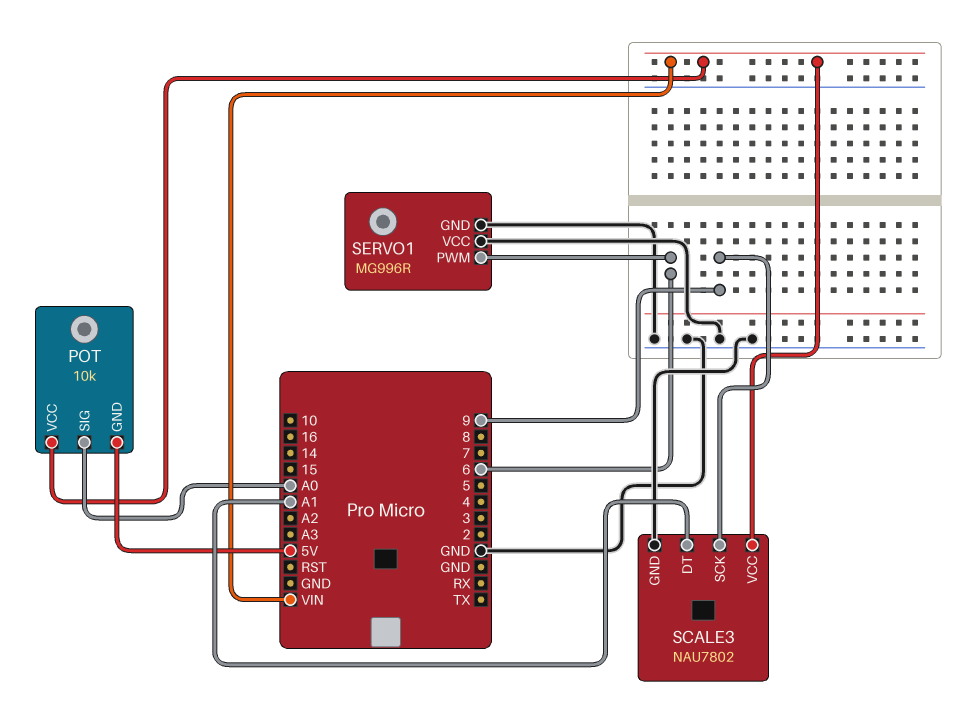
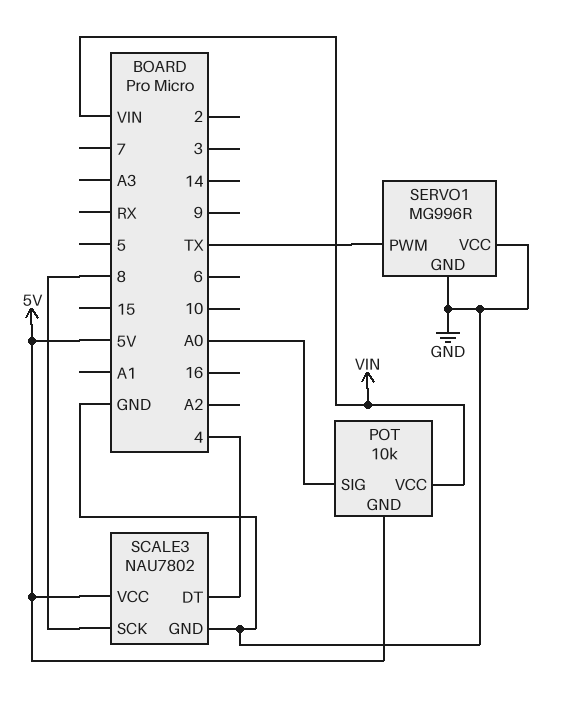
SCALE3 pin DT: A1 -> 4
SCALE3 pin SCK: 9 -> 8
SCALE3 pin VCC: VIN -> 5V
SERVO1 pin PWM: 6 -> TX

